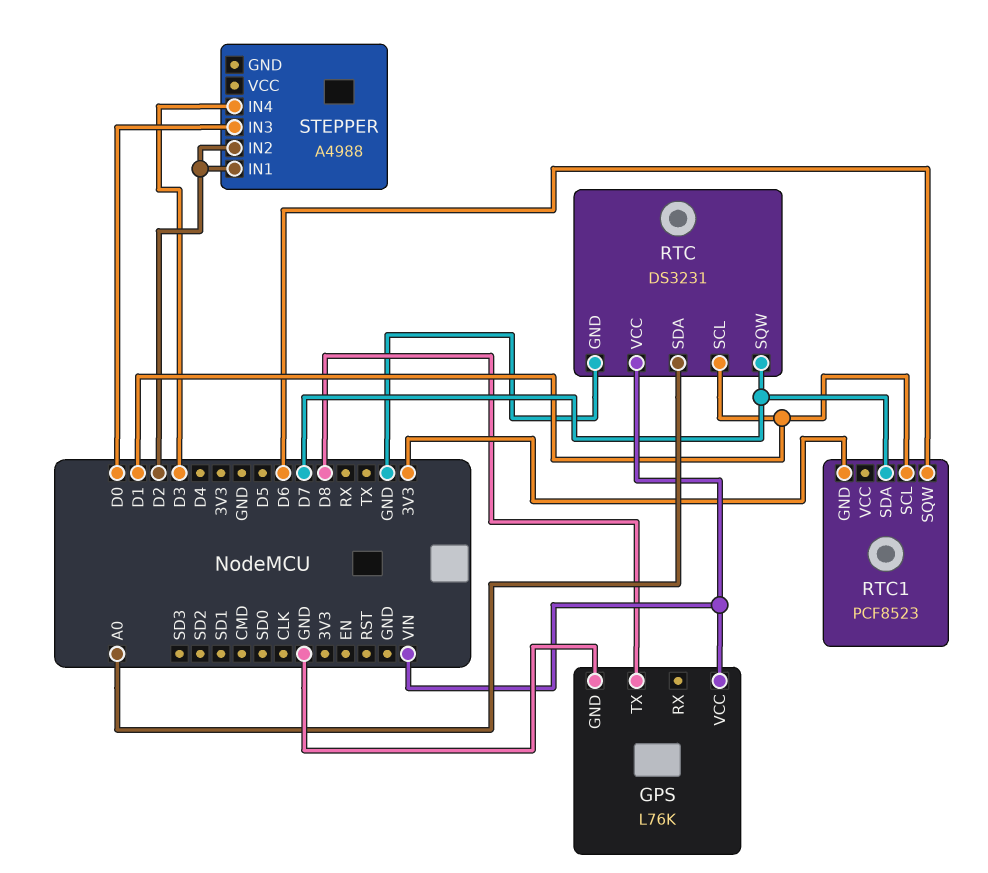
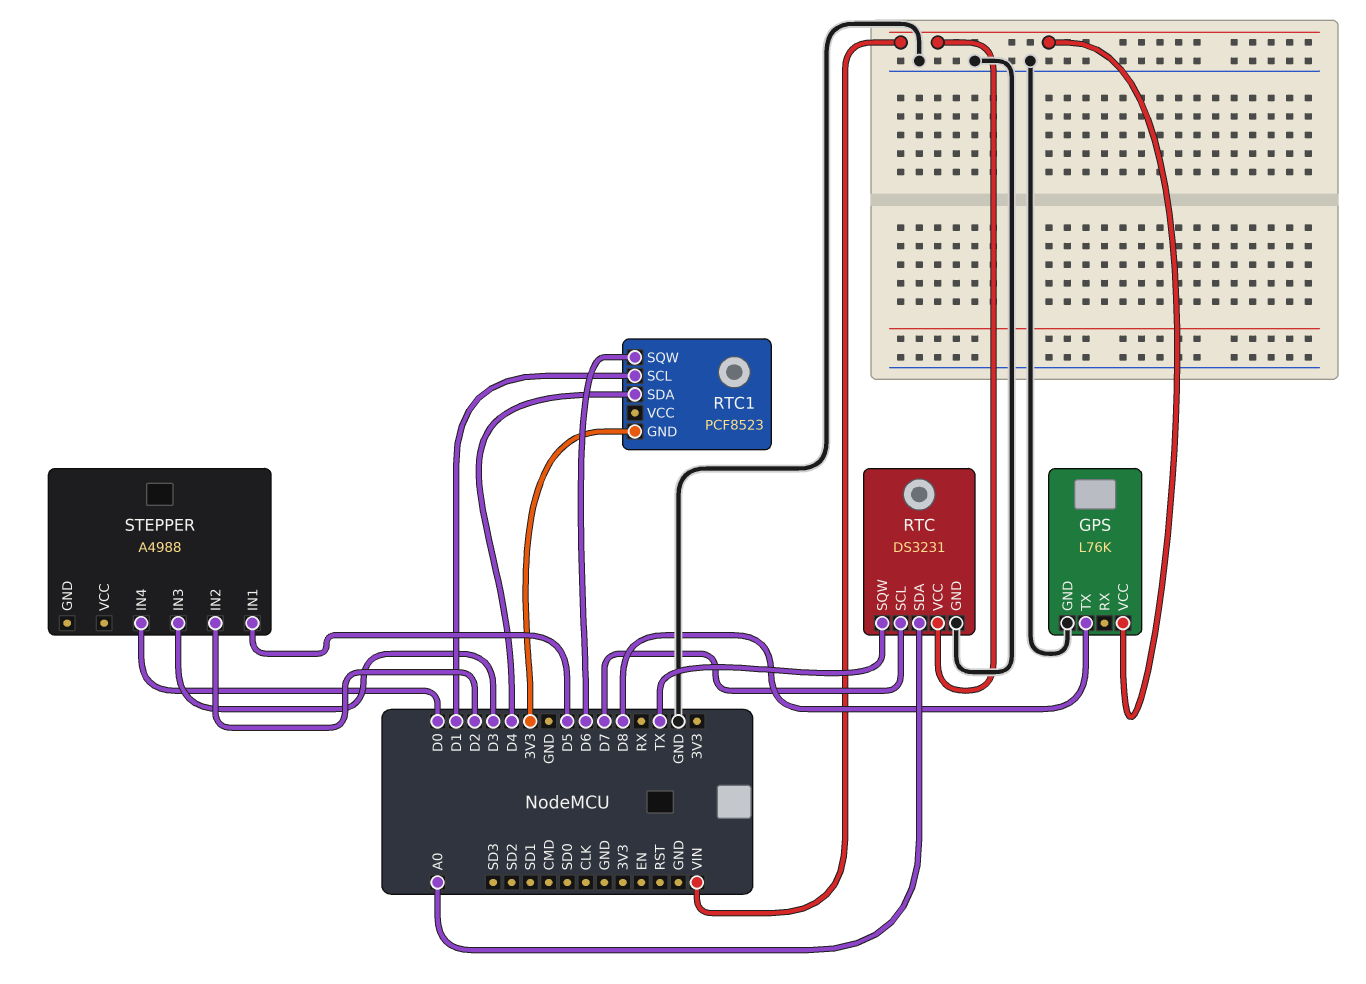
RTC pin SCL: D1 -> D7
RTC pin SQW: D7 -> TX
RTC1 pin SDA: D7 -> D4
STEPPER pin IN1: D2 -> D5
STEPPER pin IN3: D0 -> D3
STEPPER pin IN4: D3 -> D0

